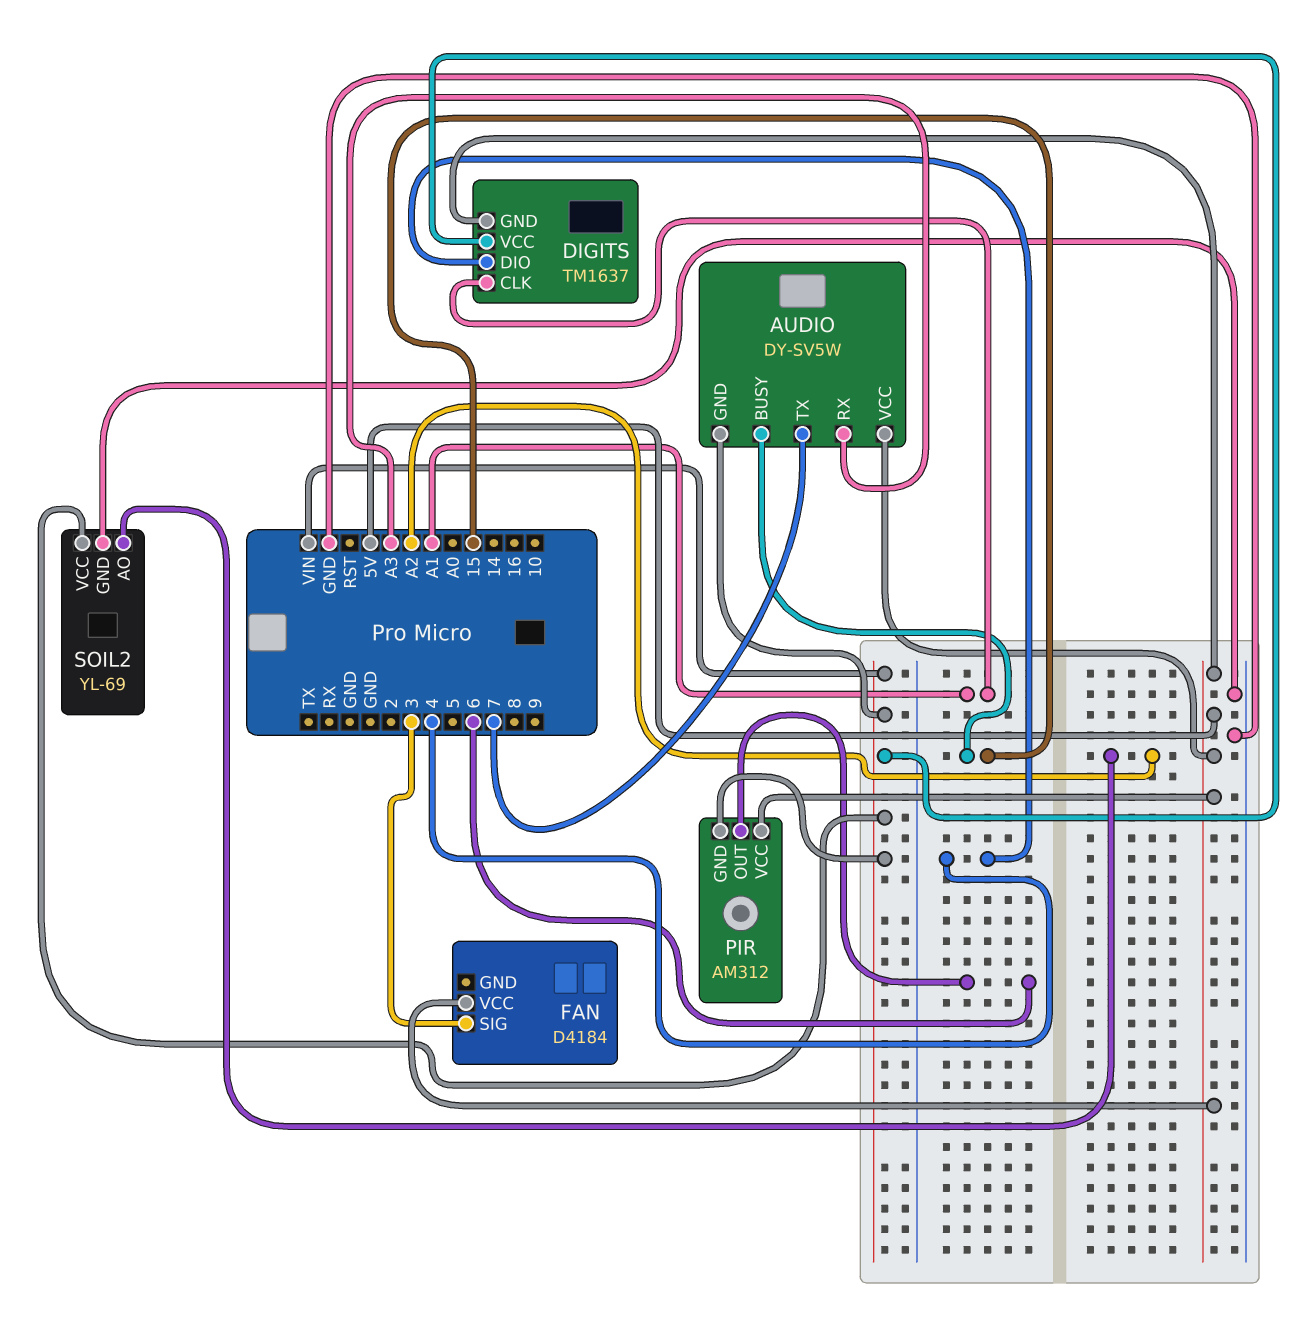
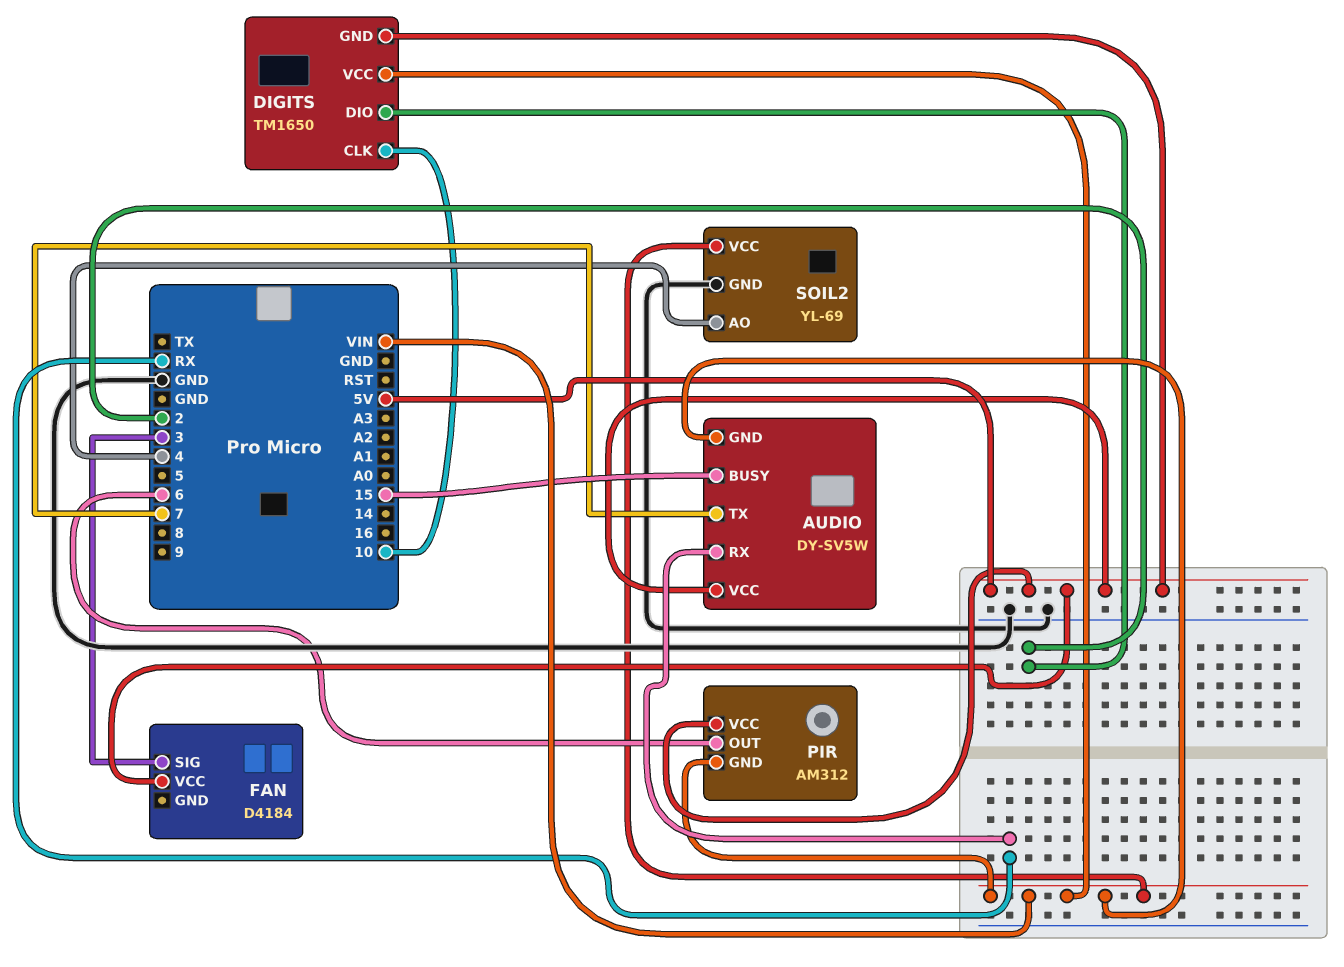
AUDIO pin RX: A3 -> RX
DIGITS: TM1637 -> TM1650
DIGITS pin CLK: A1 -> 10
DIGITS pin DIO: 4 -> 2
SOIL2 pin AO: A2 -> 4

